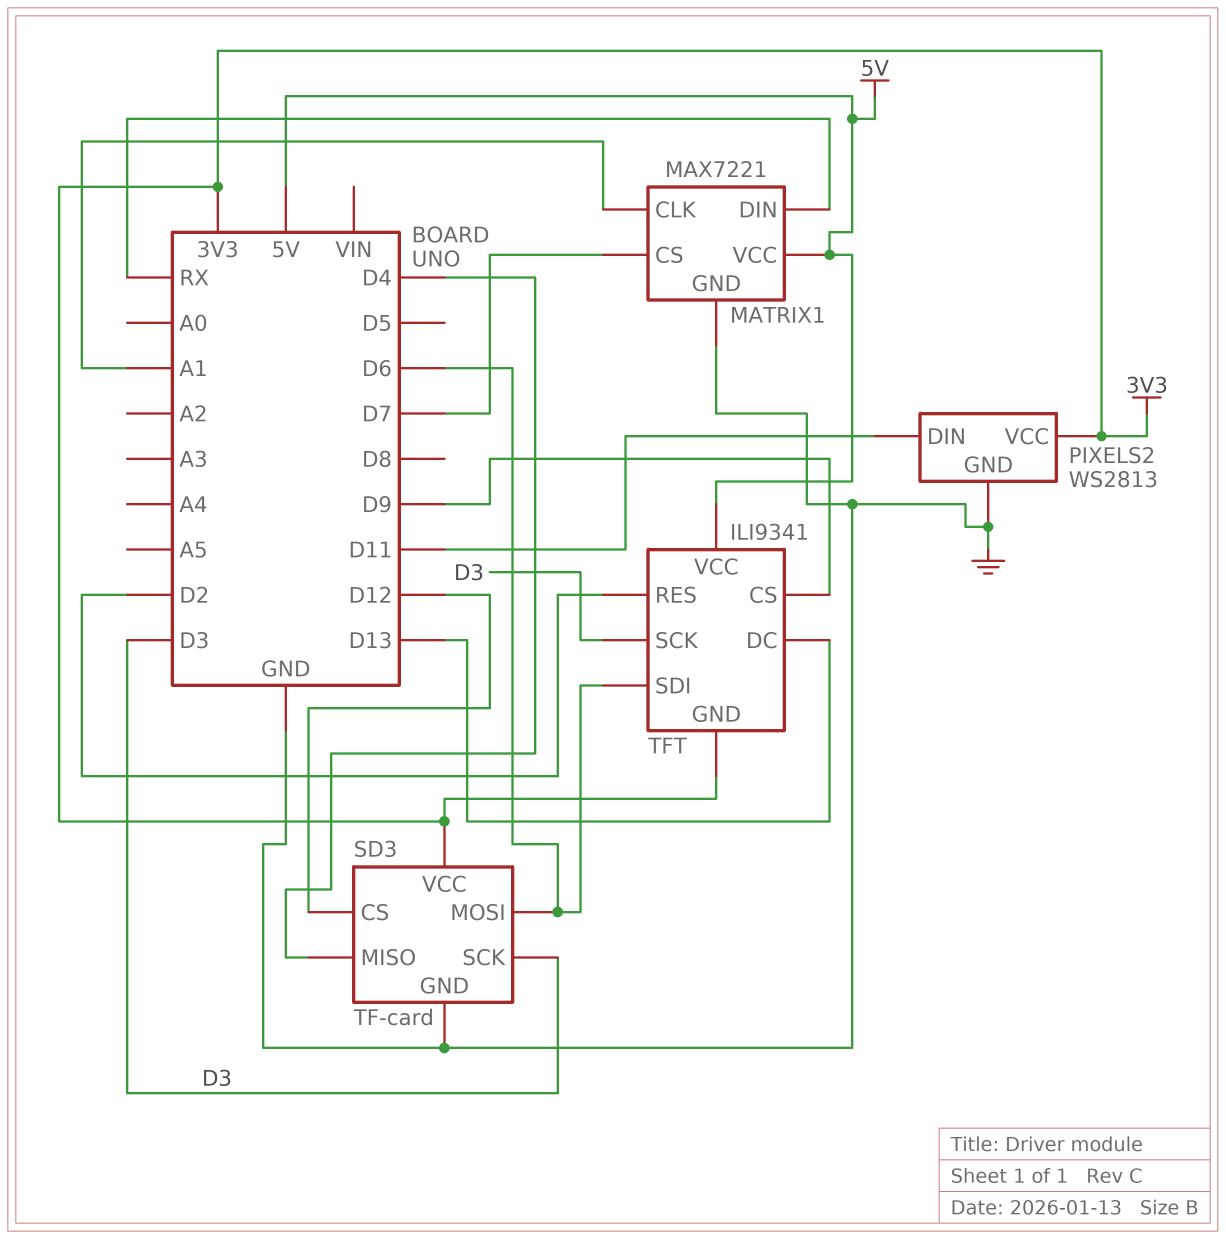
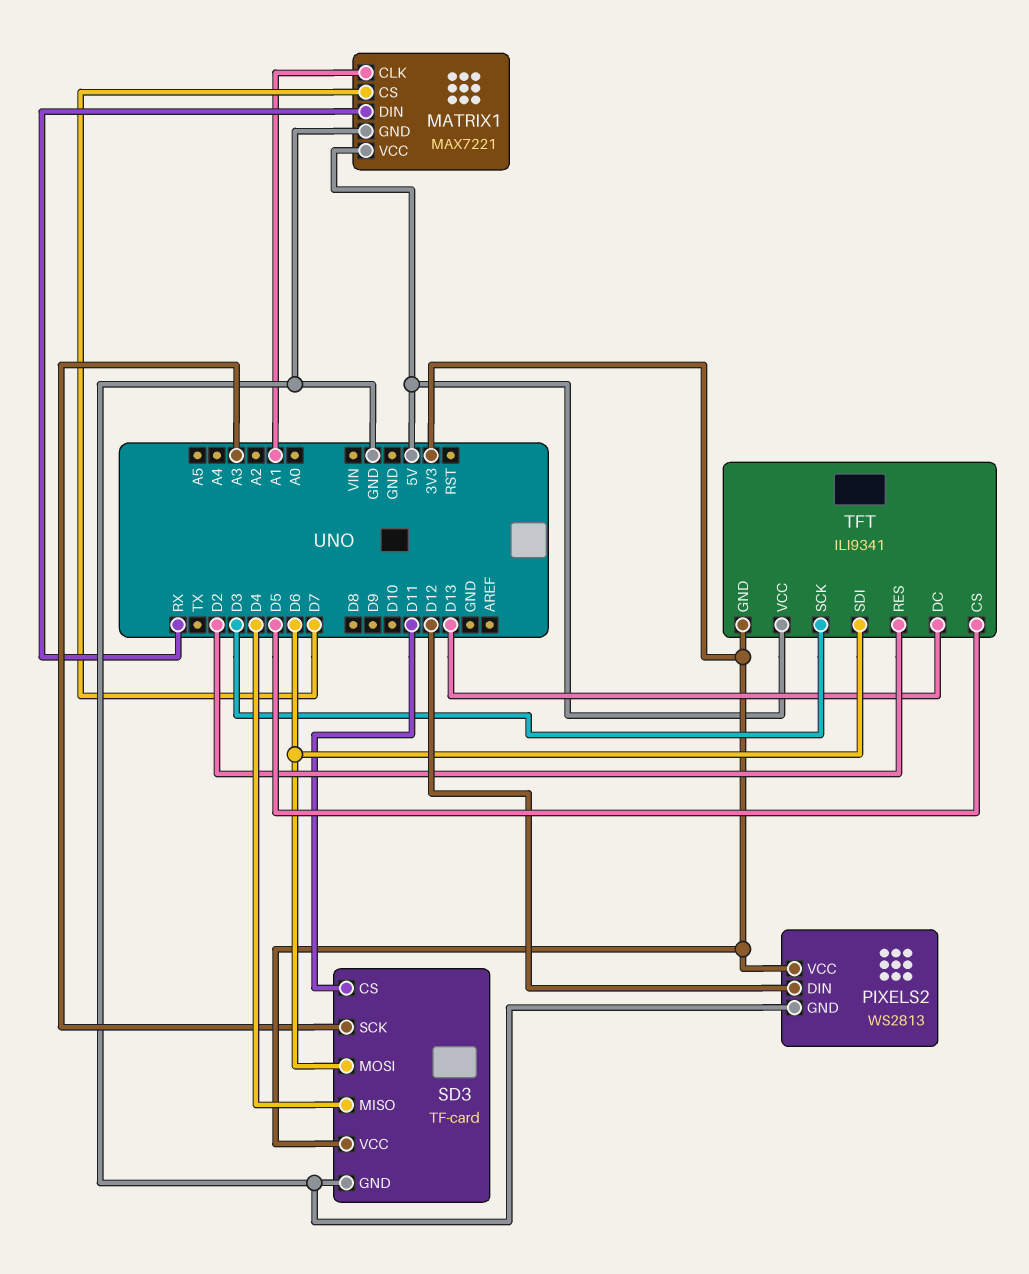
PIXELS2 pin DIN: D11 -> D12
SD3 pin CS: D12 -> D11
SD3 pin SCK: D3 -> A3
TFT pin CS: D9 -> D5

